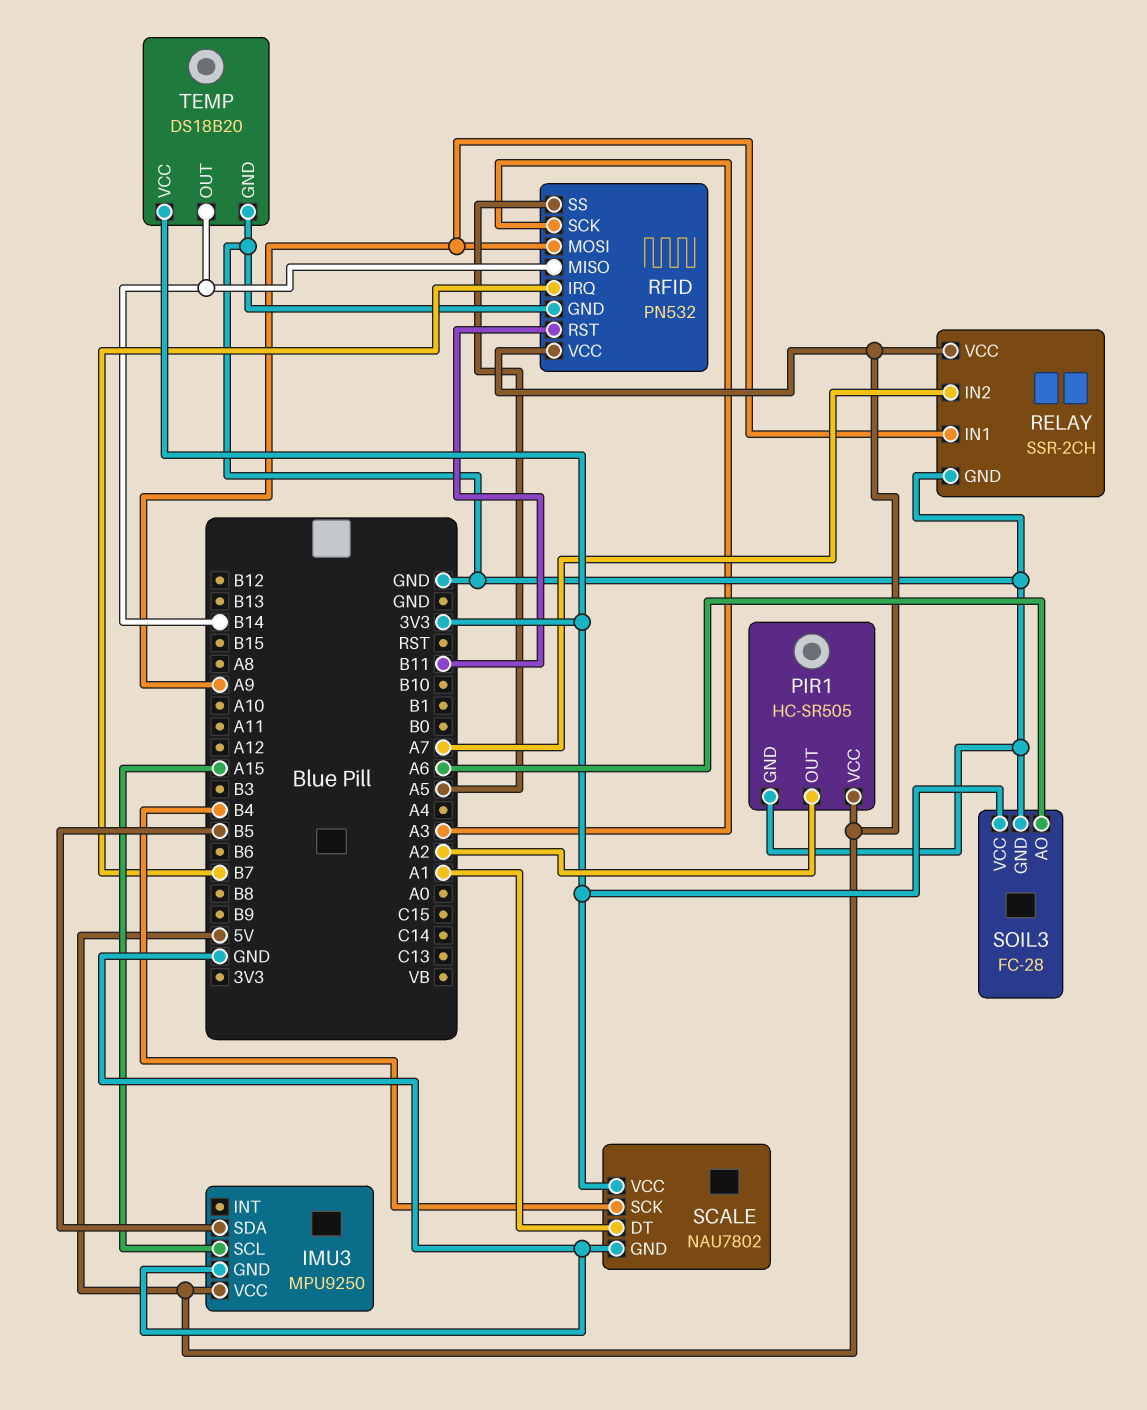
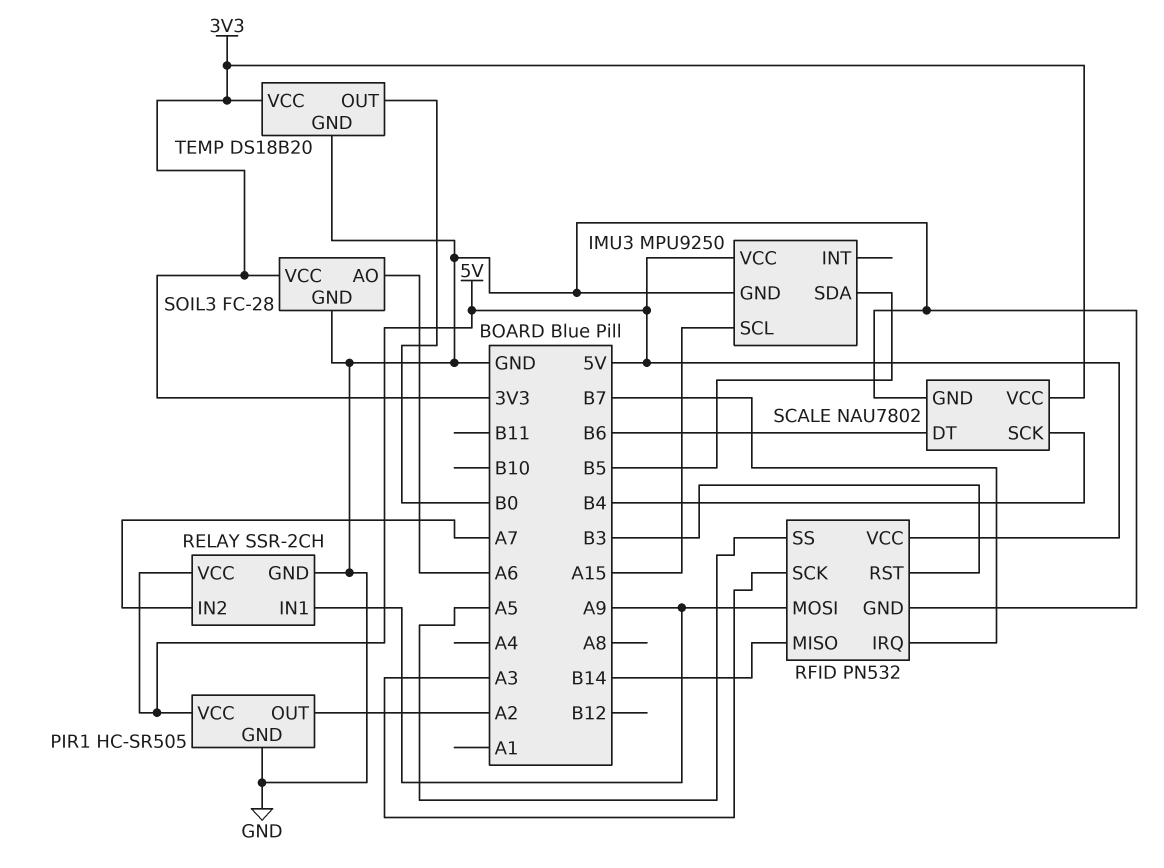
RFID pin RST: B11 -> B3
SCALE pin DT: A1 -> B6
TEMP pin OUT: B14 -> B0

